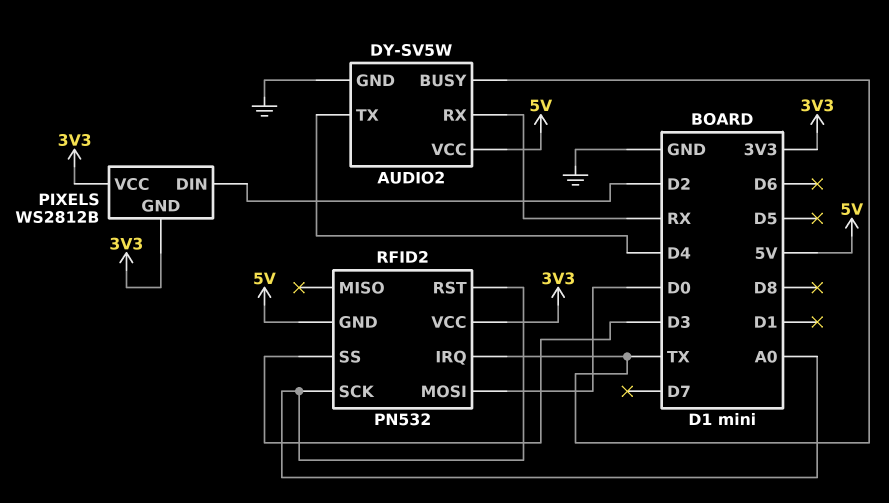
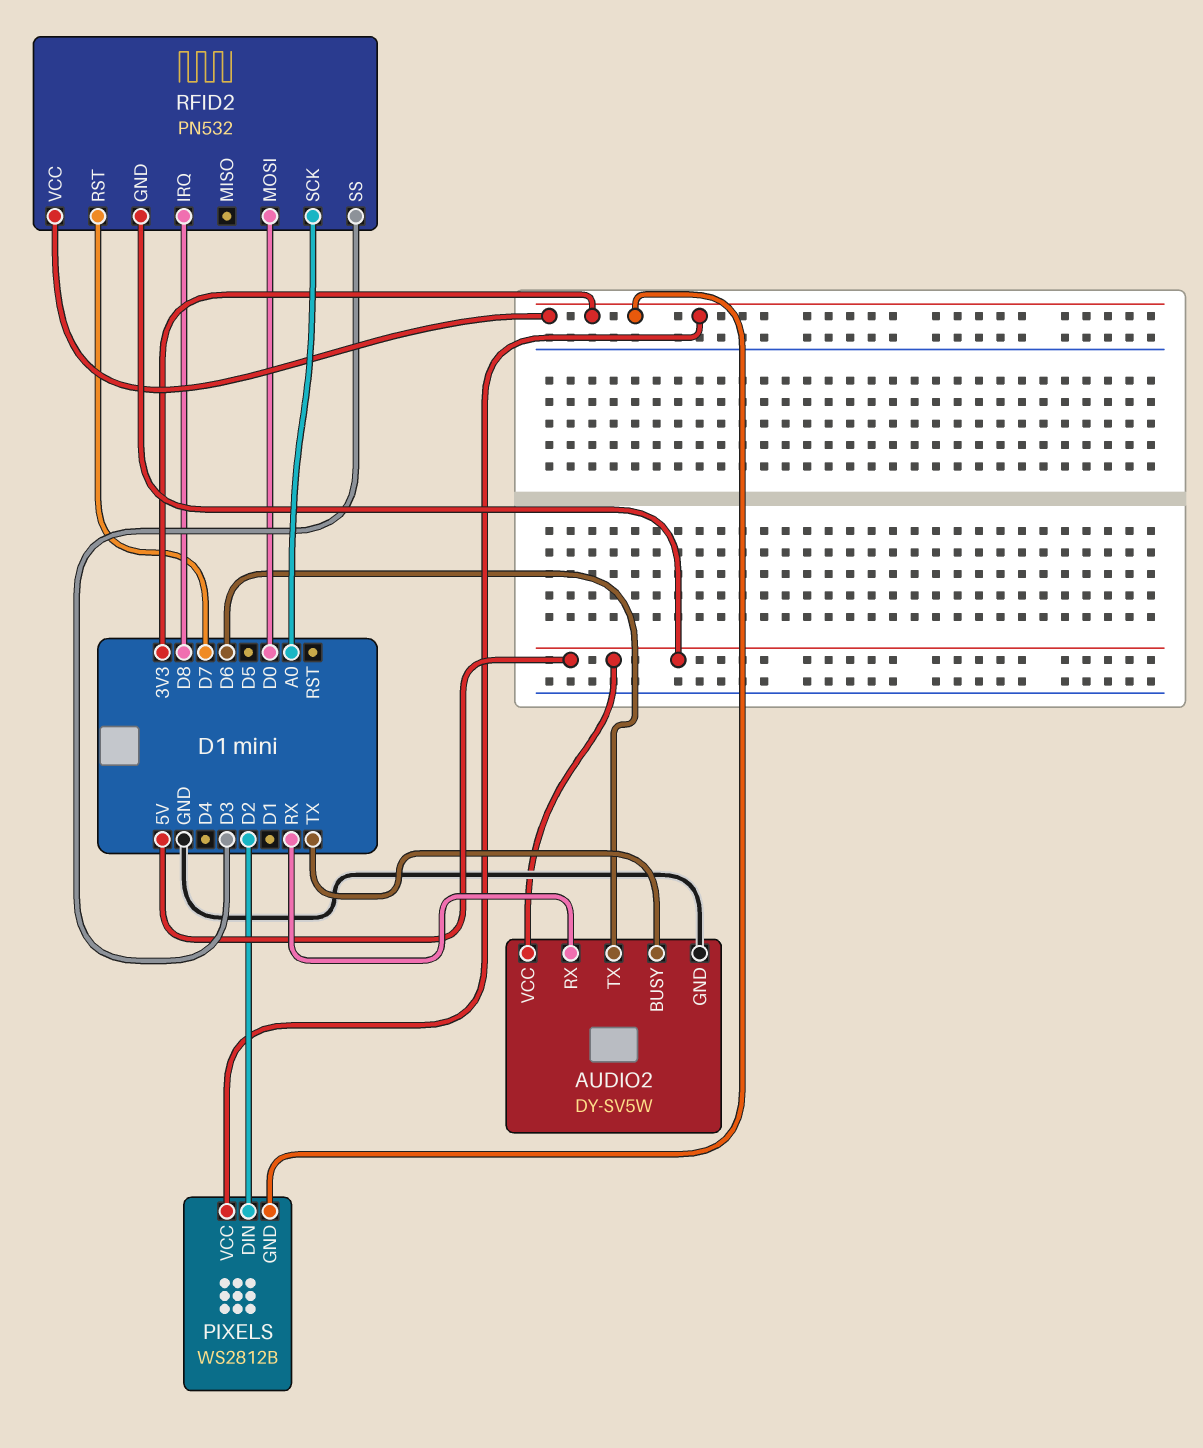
AUDIO2 pin TX: D4 -> D6
RFID2 pin IRQ: TX -> D8
RFID2 pin RST: A0 -> D7

